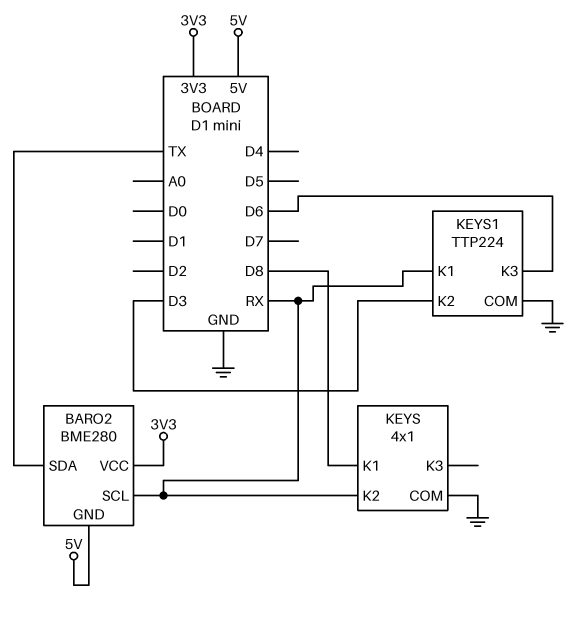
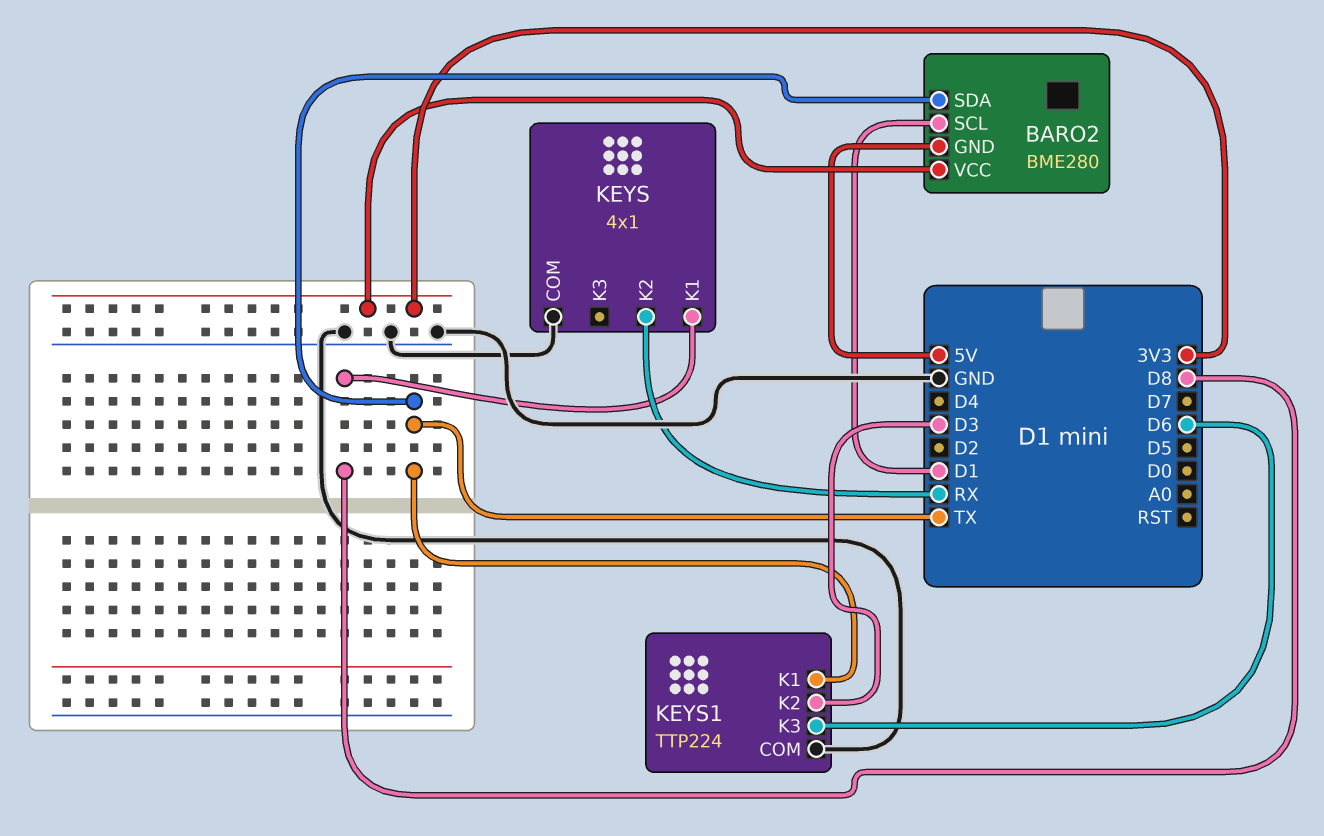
BARO2 pin SCL: RX -> D1
KEYS1 pin K1: RX -> TX

